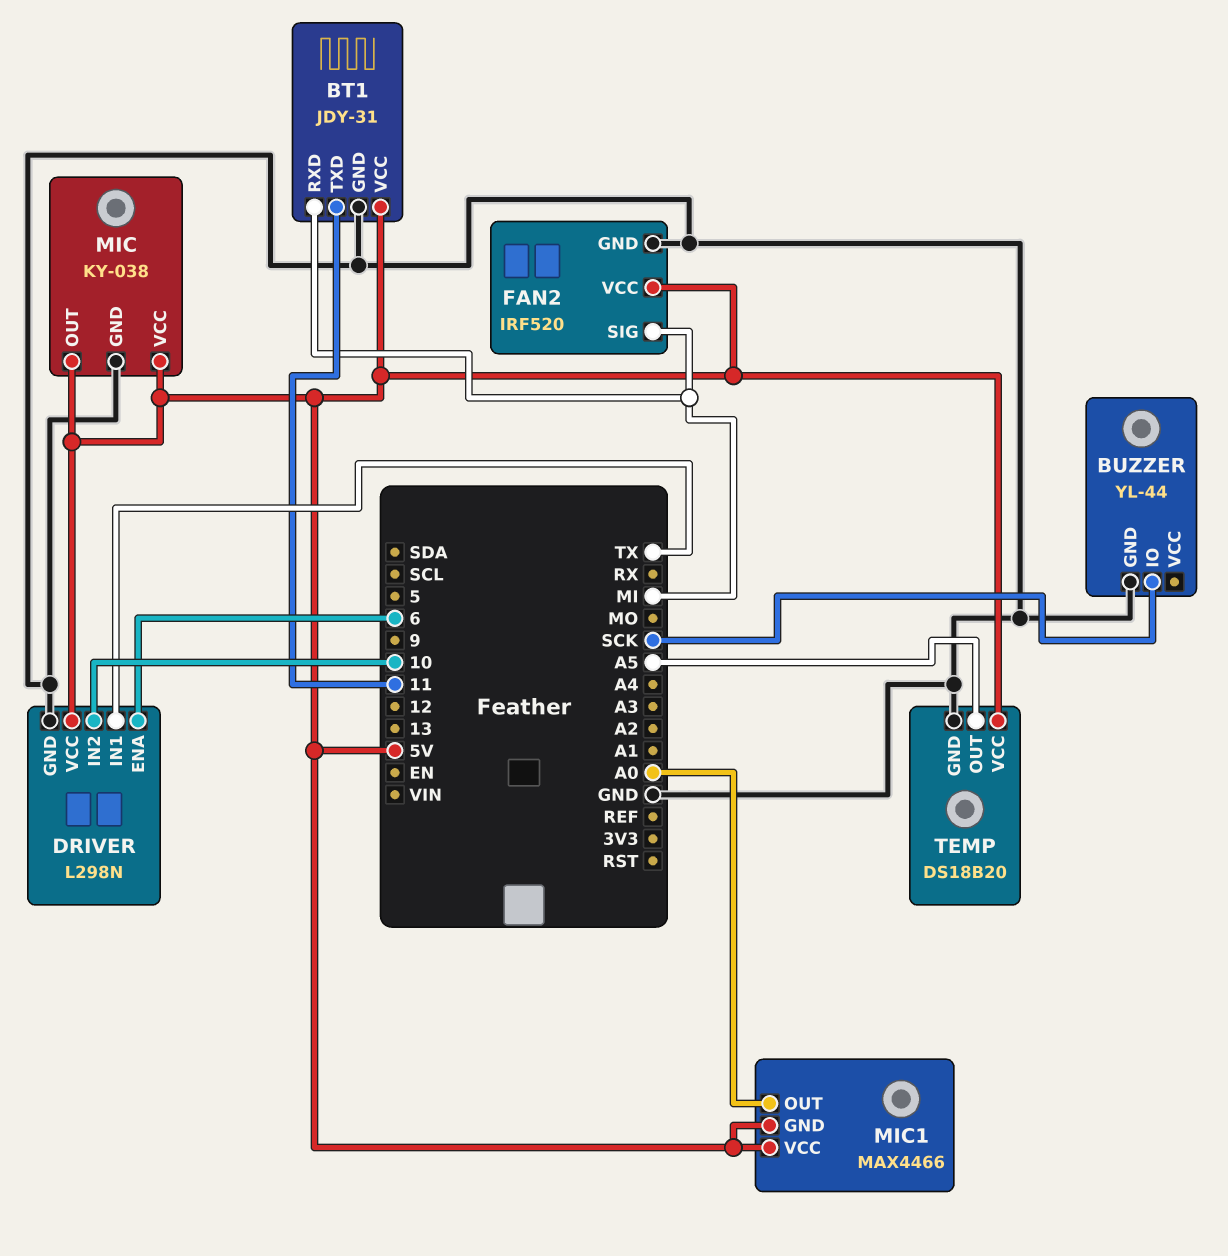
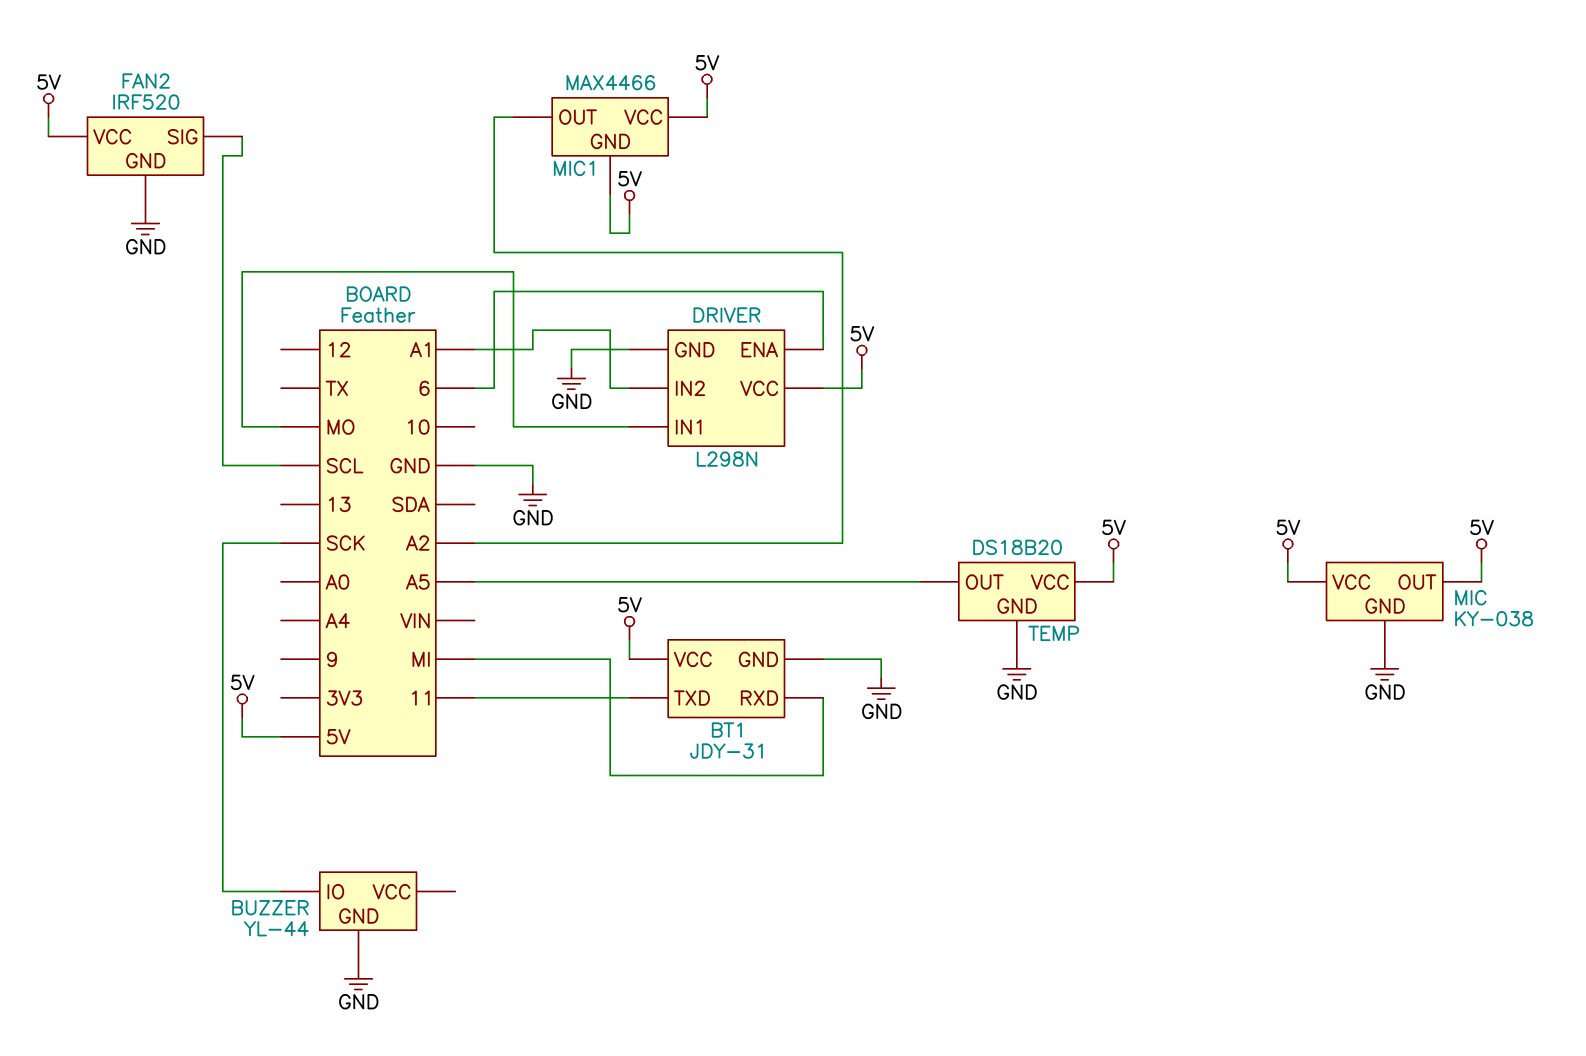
DRIVER pin IN1: TX -> MO
DRIVER pin IN2: 10 -> A1
FAN2 pin SIG: MI -> SCL
MIC1 pin OUT: A0 -> A2

